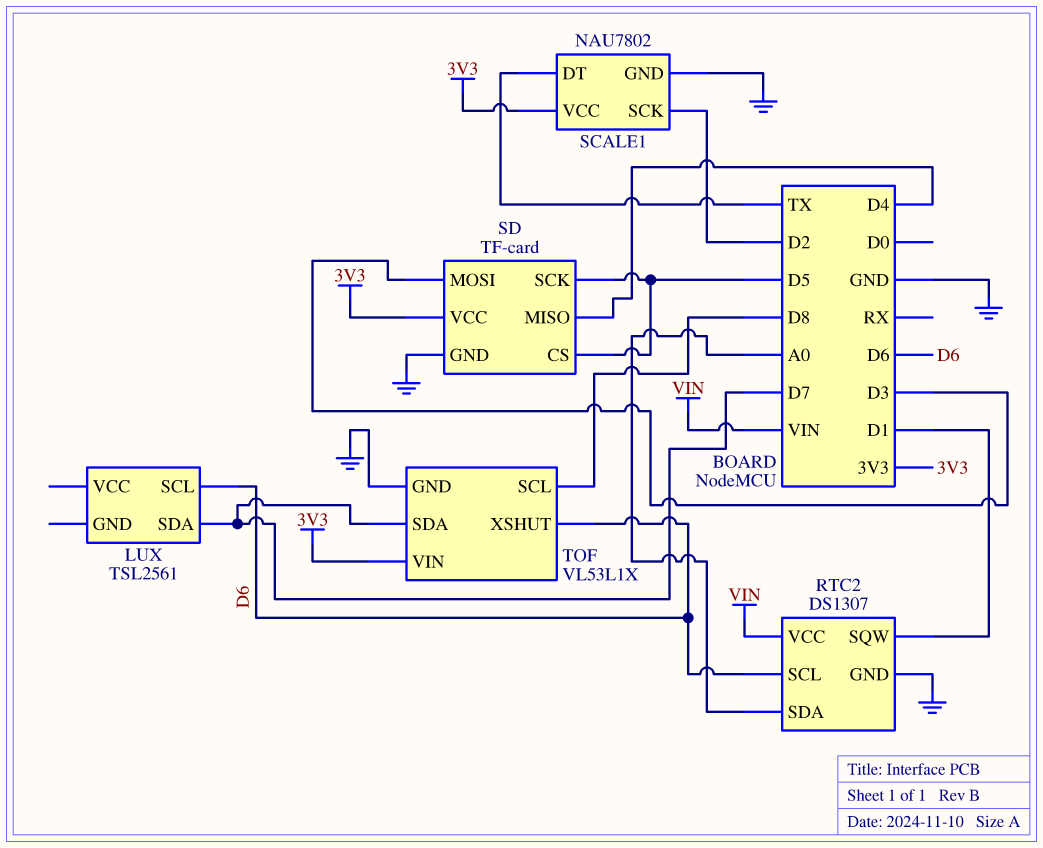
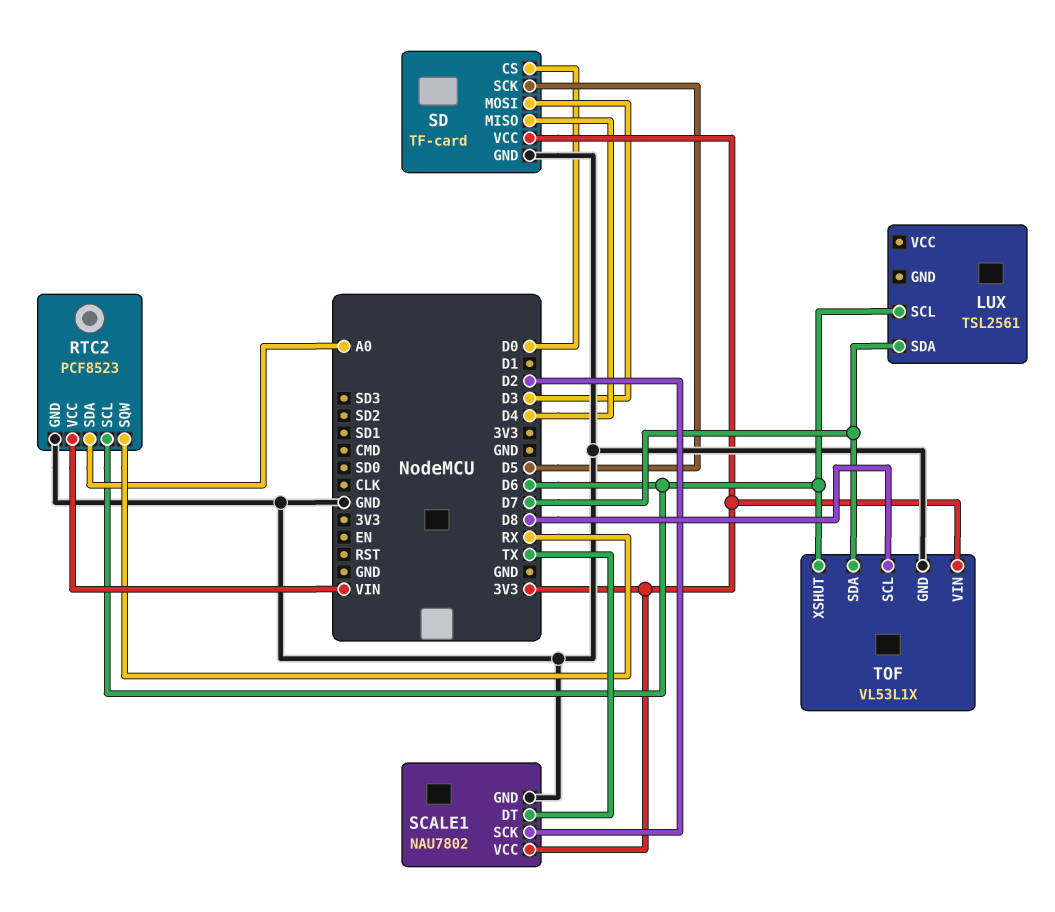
RTC2: DS1307 -> PCF8523
RTC2 pin SQW: D1 -> RX
SD pin CS: D5 -> D0

